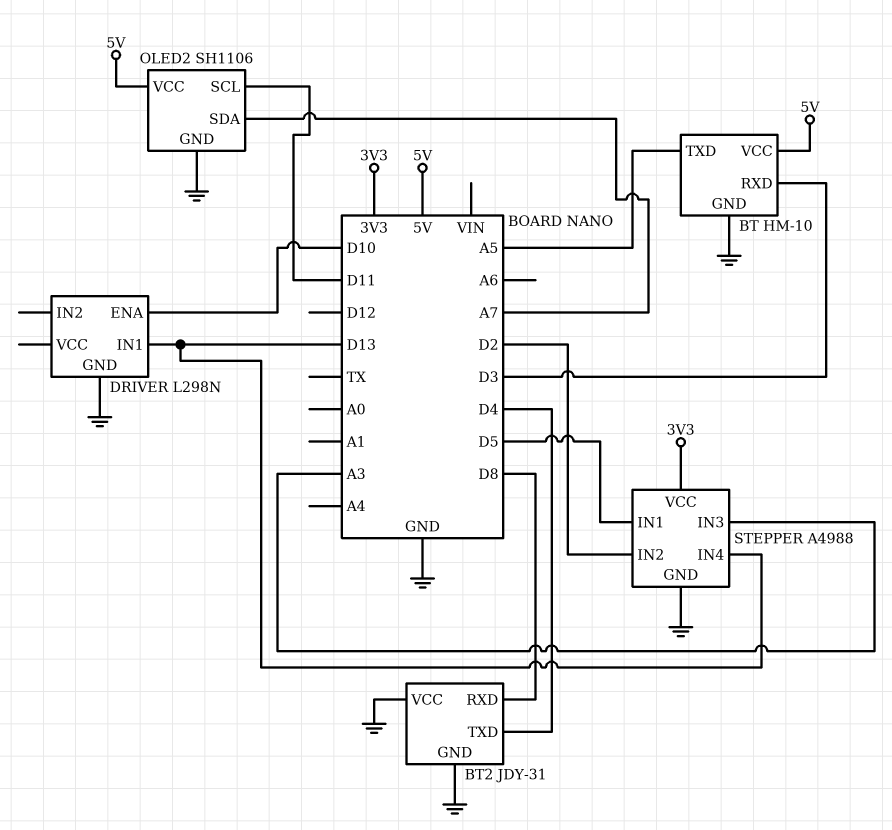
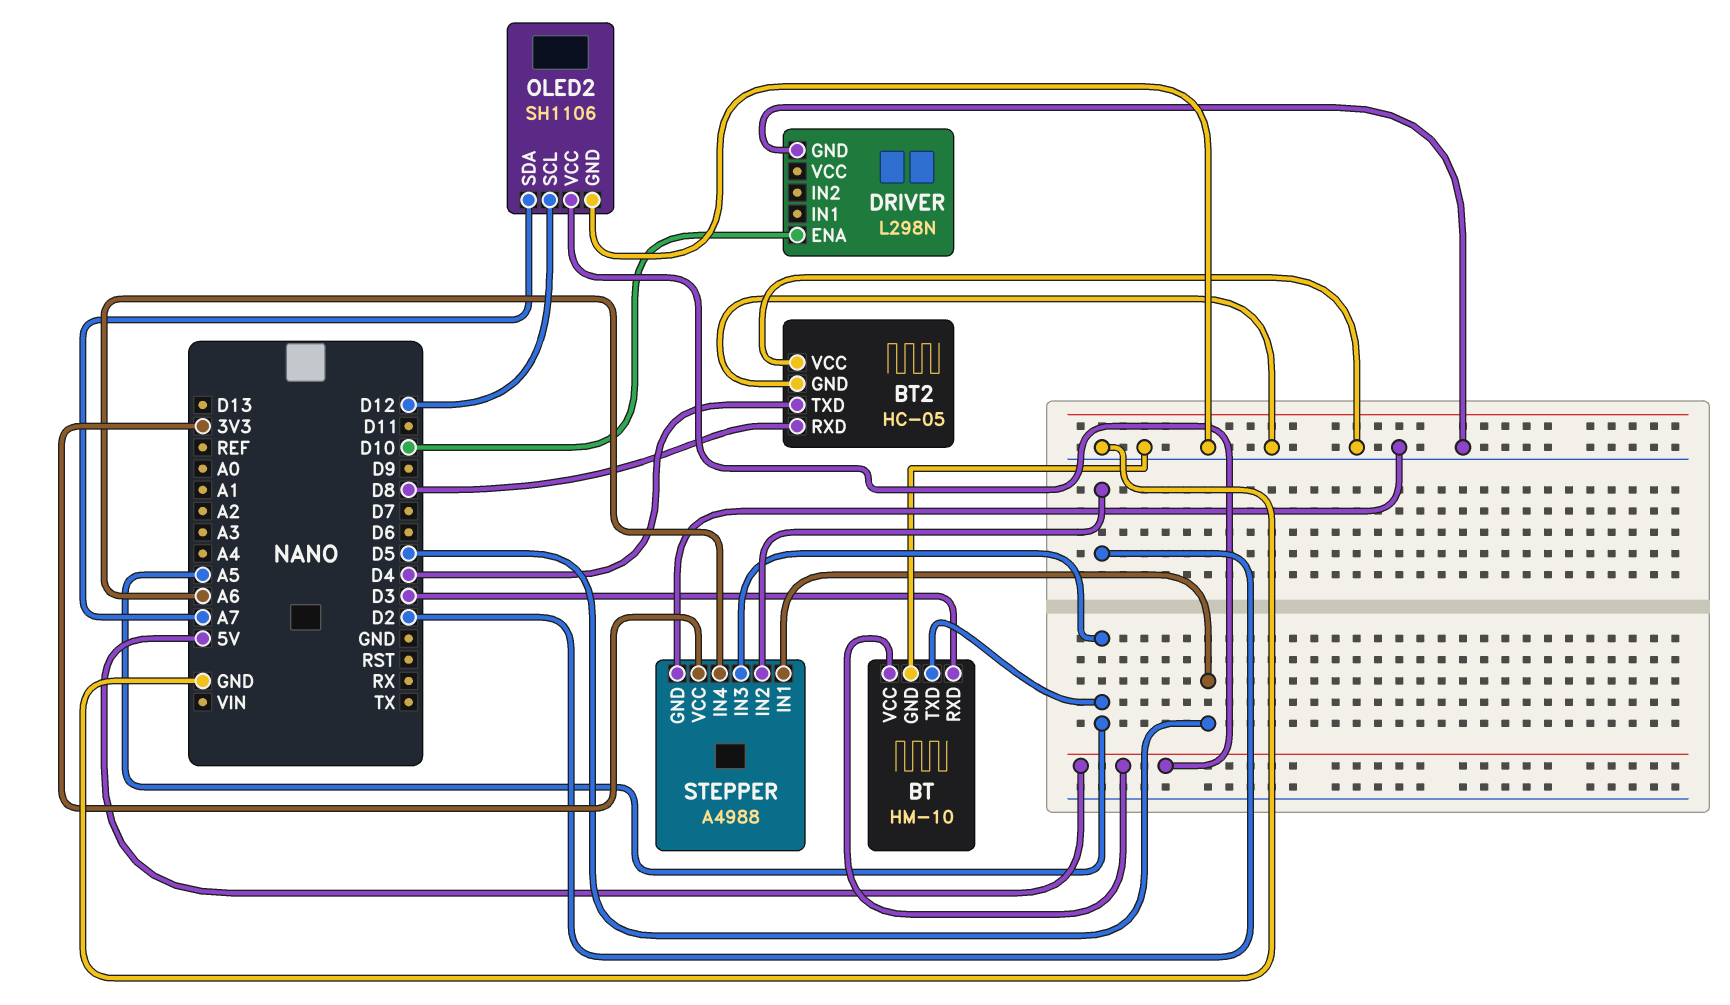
BT2: JDY-31 -> HC-05
DRIVER pin IN1: D13 -> none
OLED2 pin SCL: D11 -> D12
STEPPER pin IN3: A3 -> A5
STEPPER pin IN4: D13 -> A6

